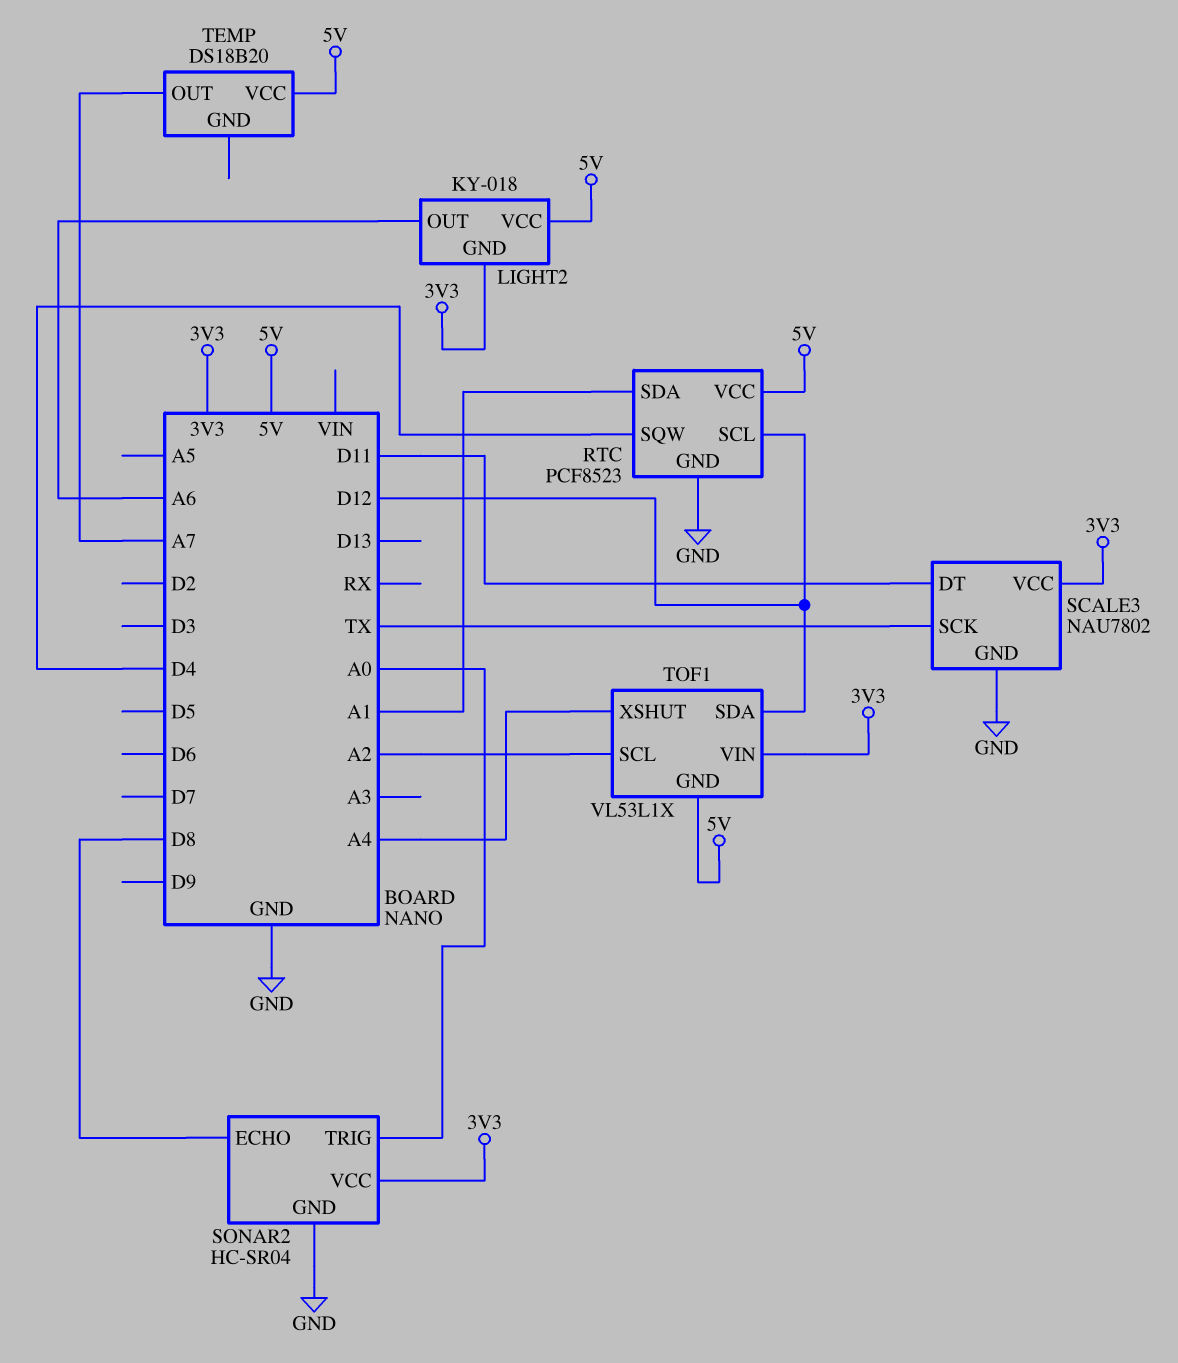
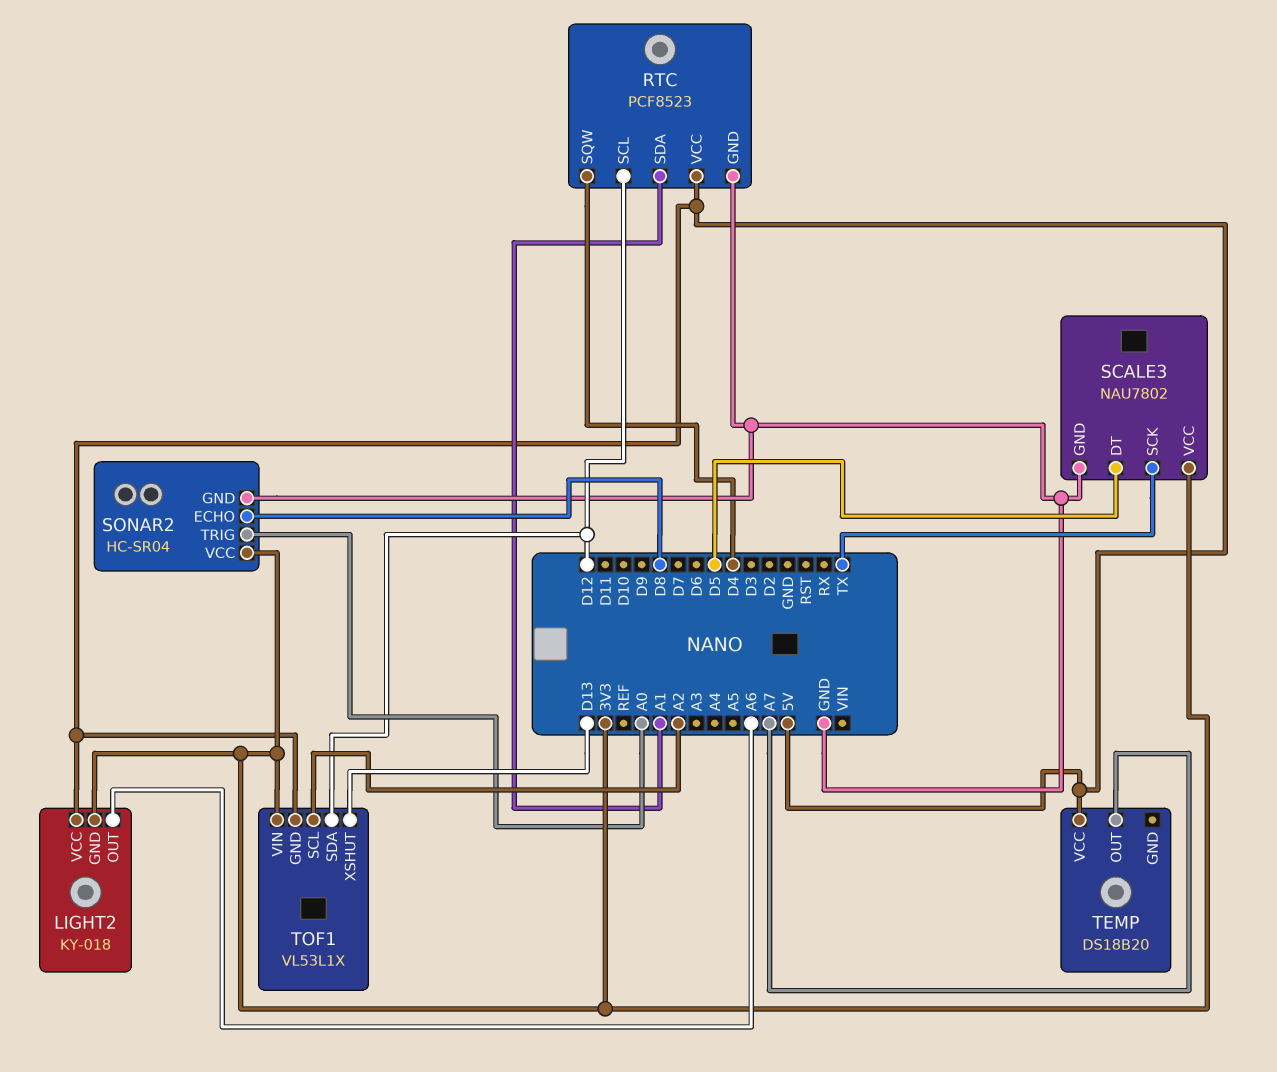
SCALE3 pin DT: D11 -> D5
TOF1 pin XSHUT: A4 -> D13

